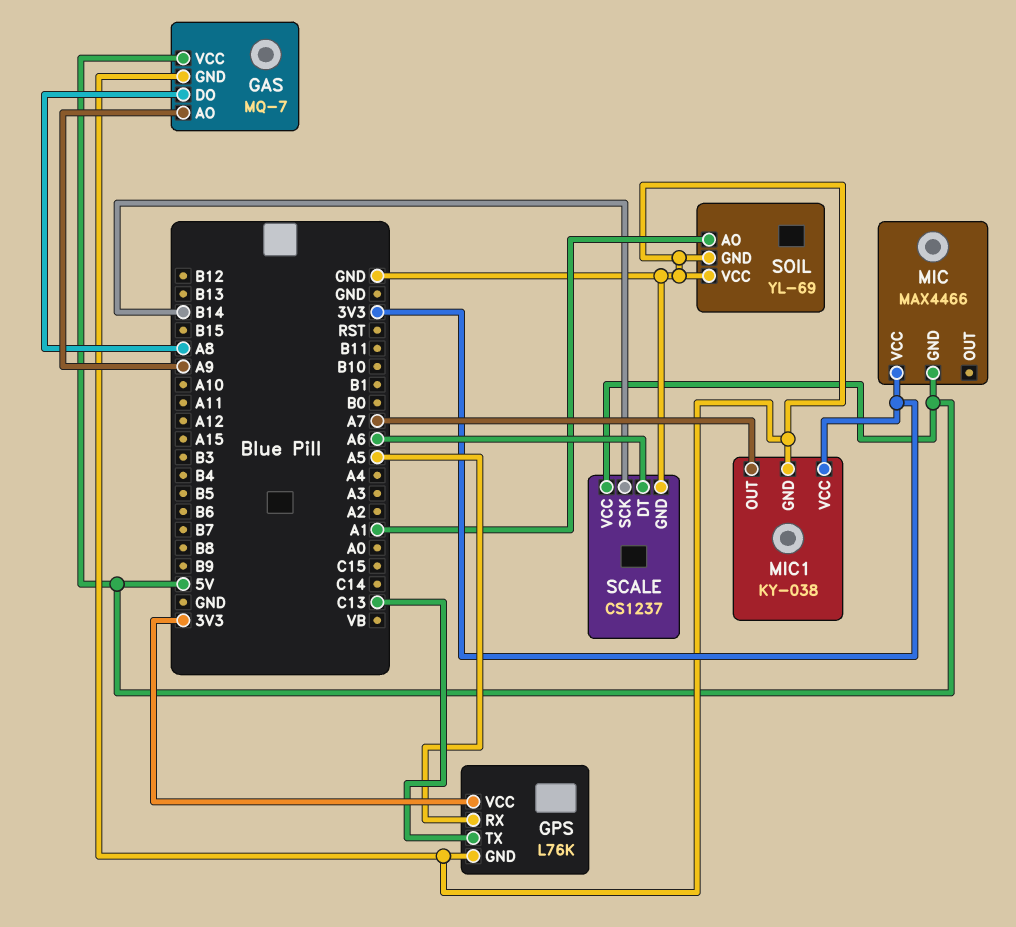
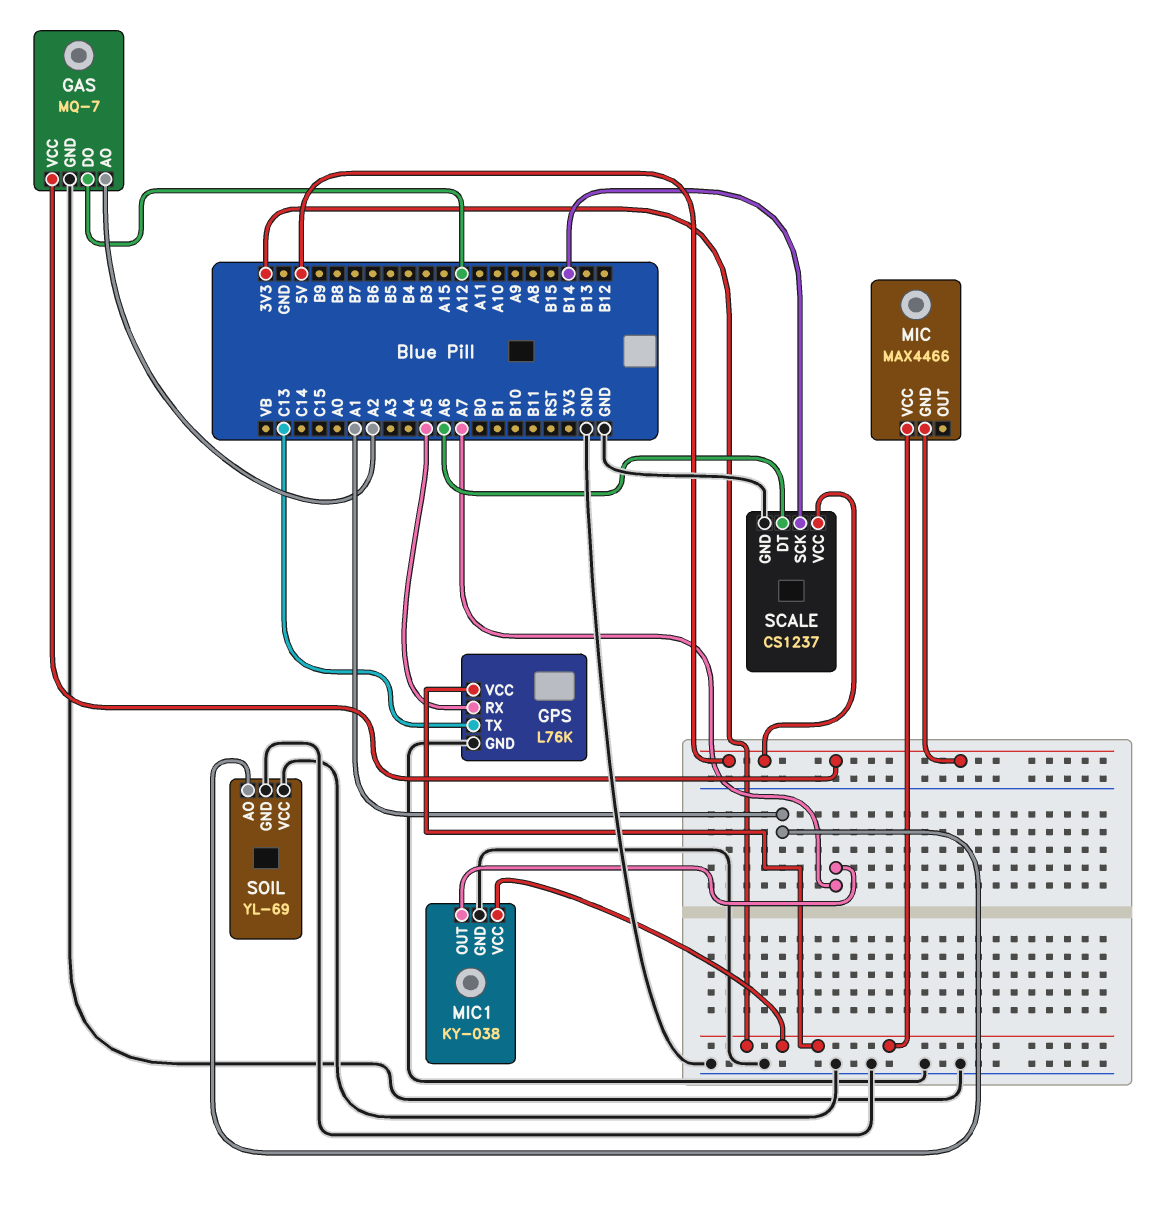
GAS pin AO: A9 -> A2
GAS pin DO: A8 -> A12

